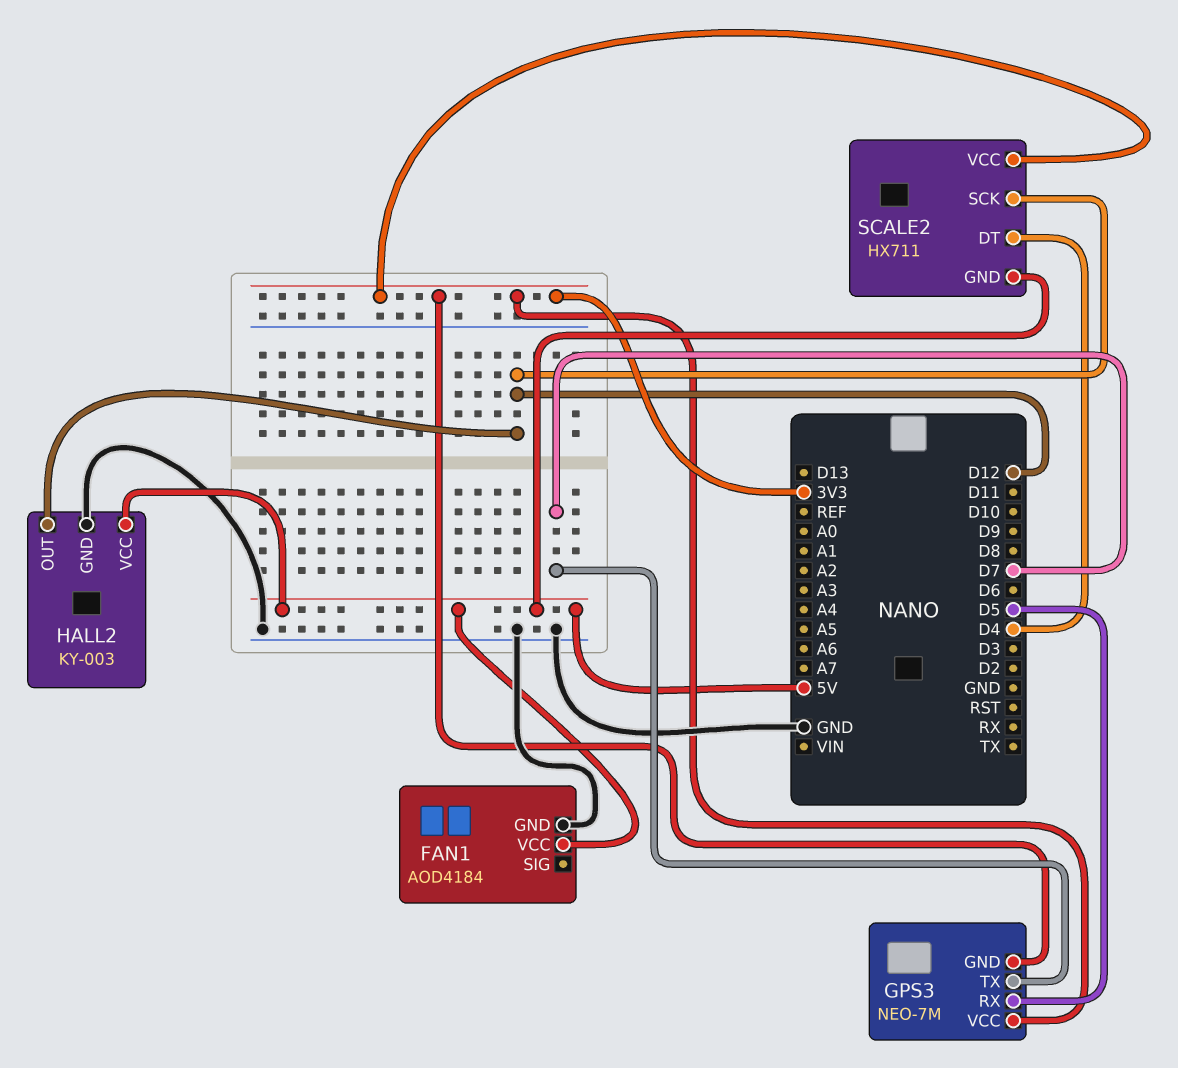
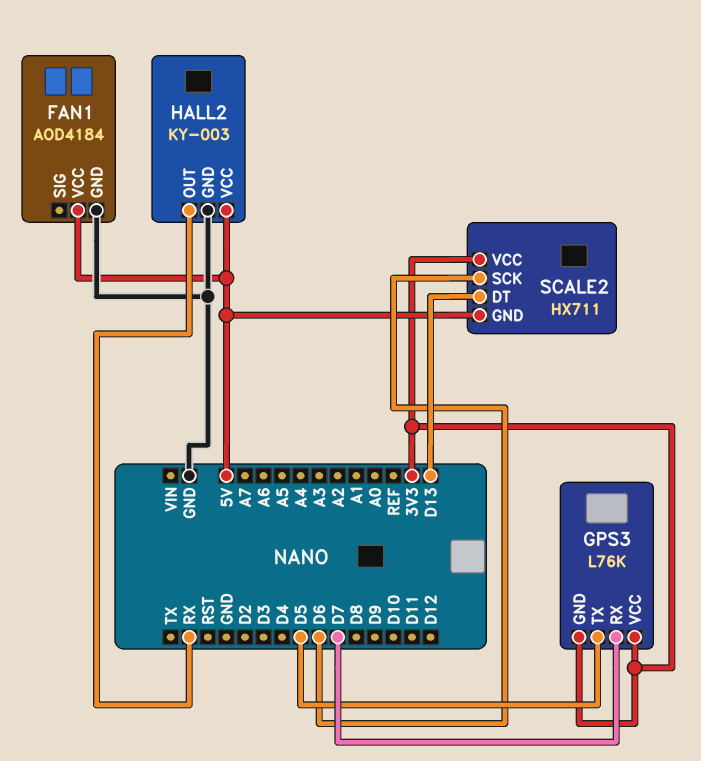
GPS3: NEO-7M -> L76K
GPS3 pin RX: D5 -> D7
GPS3 pin TX: D7 -> D5
HALL2 pin OUT: D12 -> RX
SCALE2 pin DT: D4 -> D13
SCALE2 pin SCK: D12 -> D6

